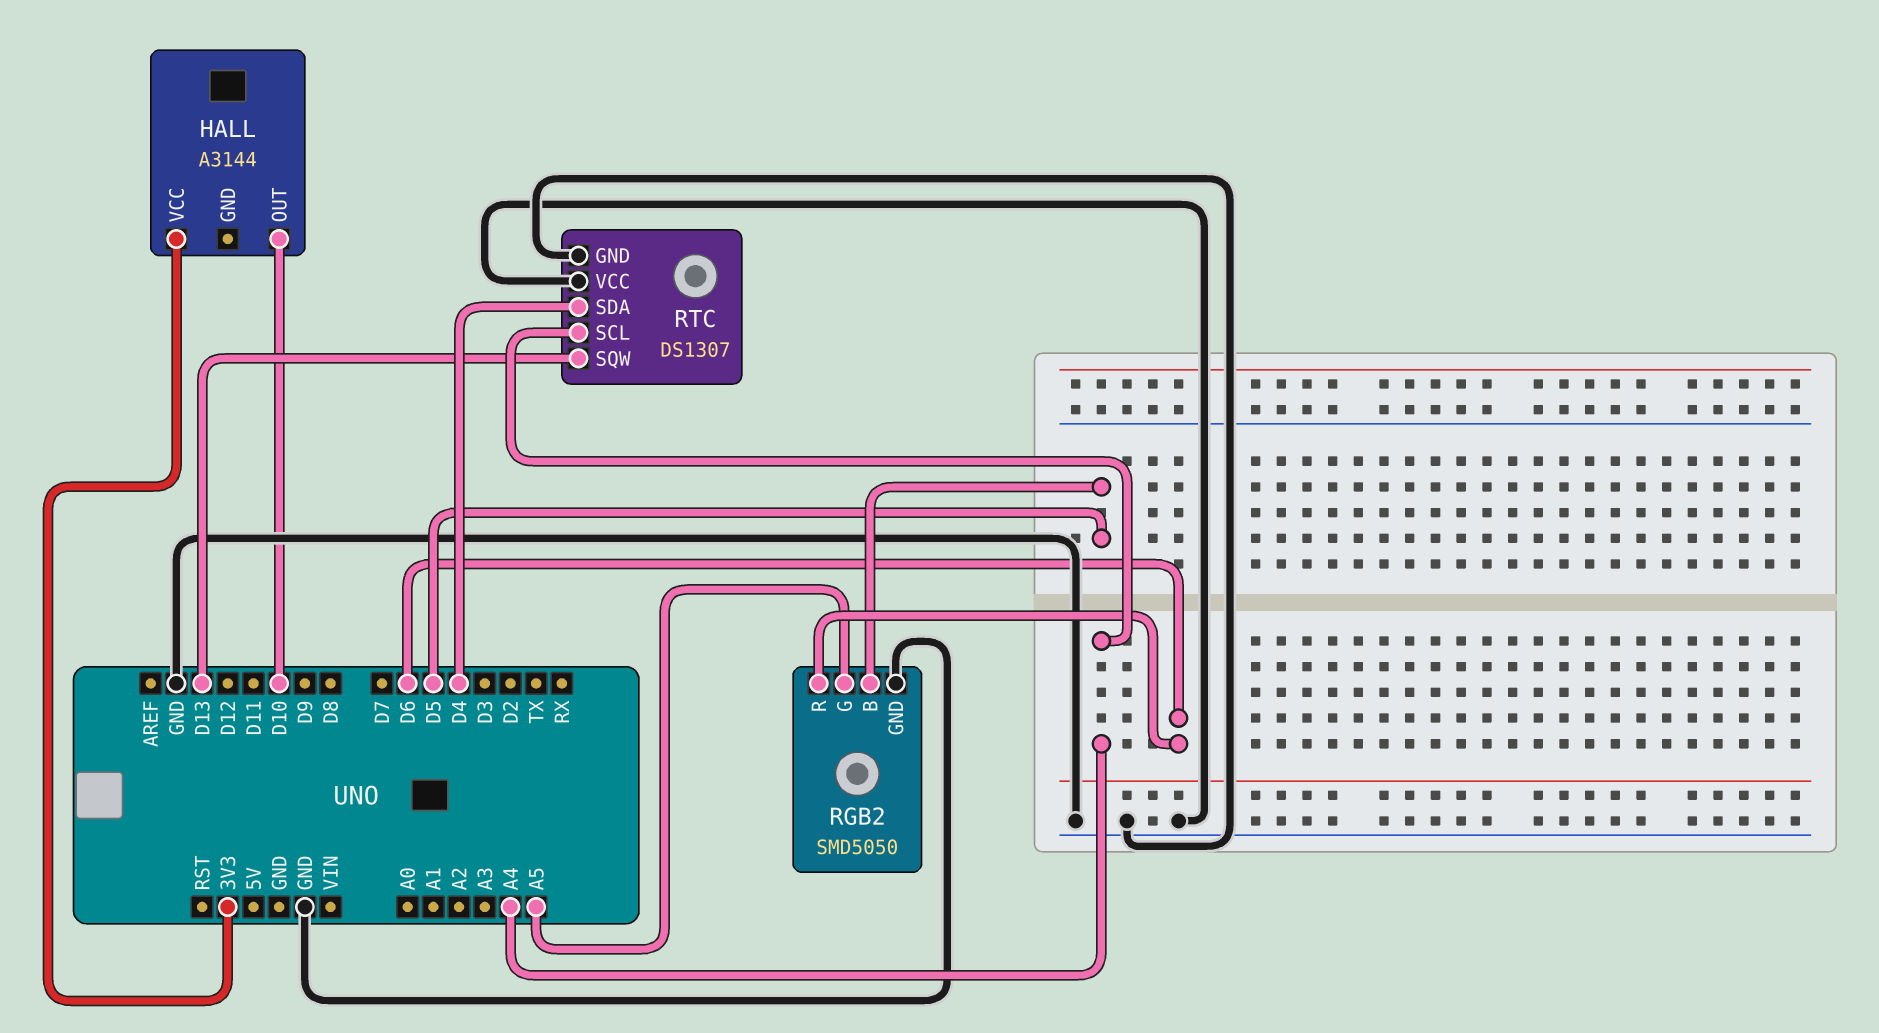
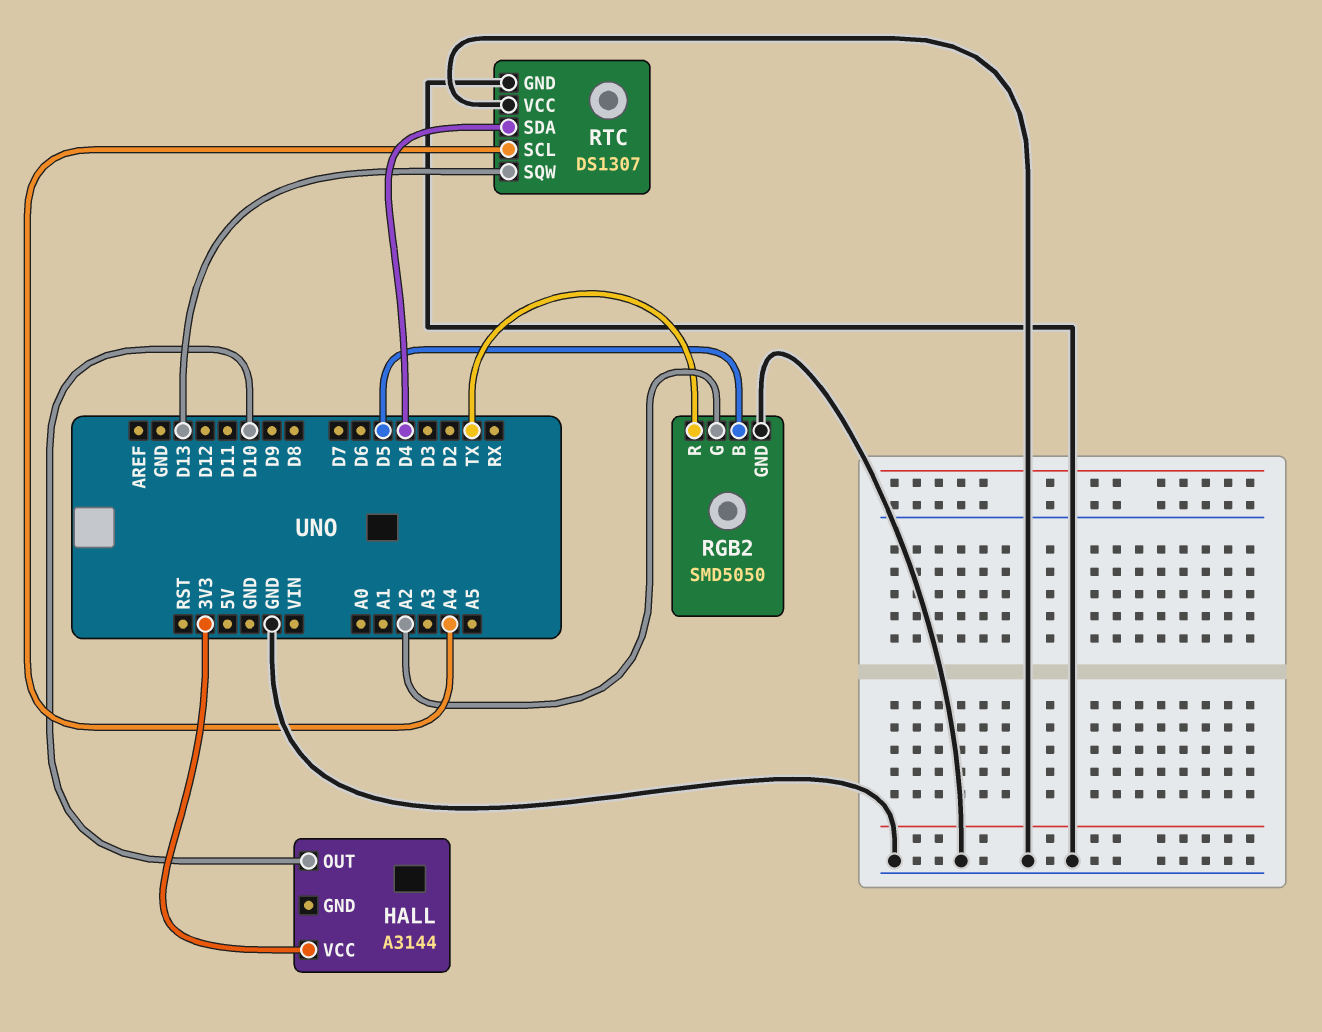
RGB2 pin G: A5 -> A2
RGB2 pin R: D6 -> TX

